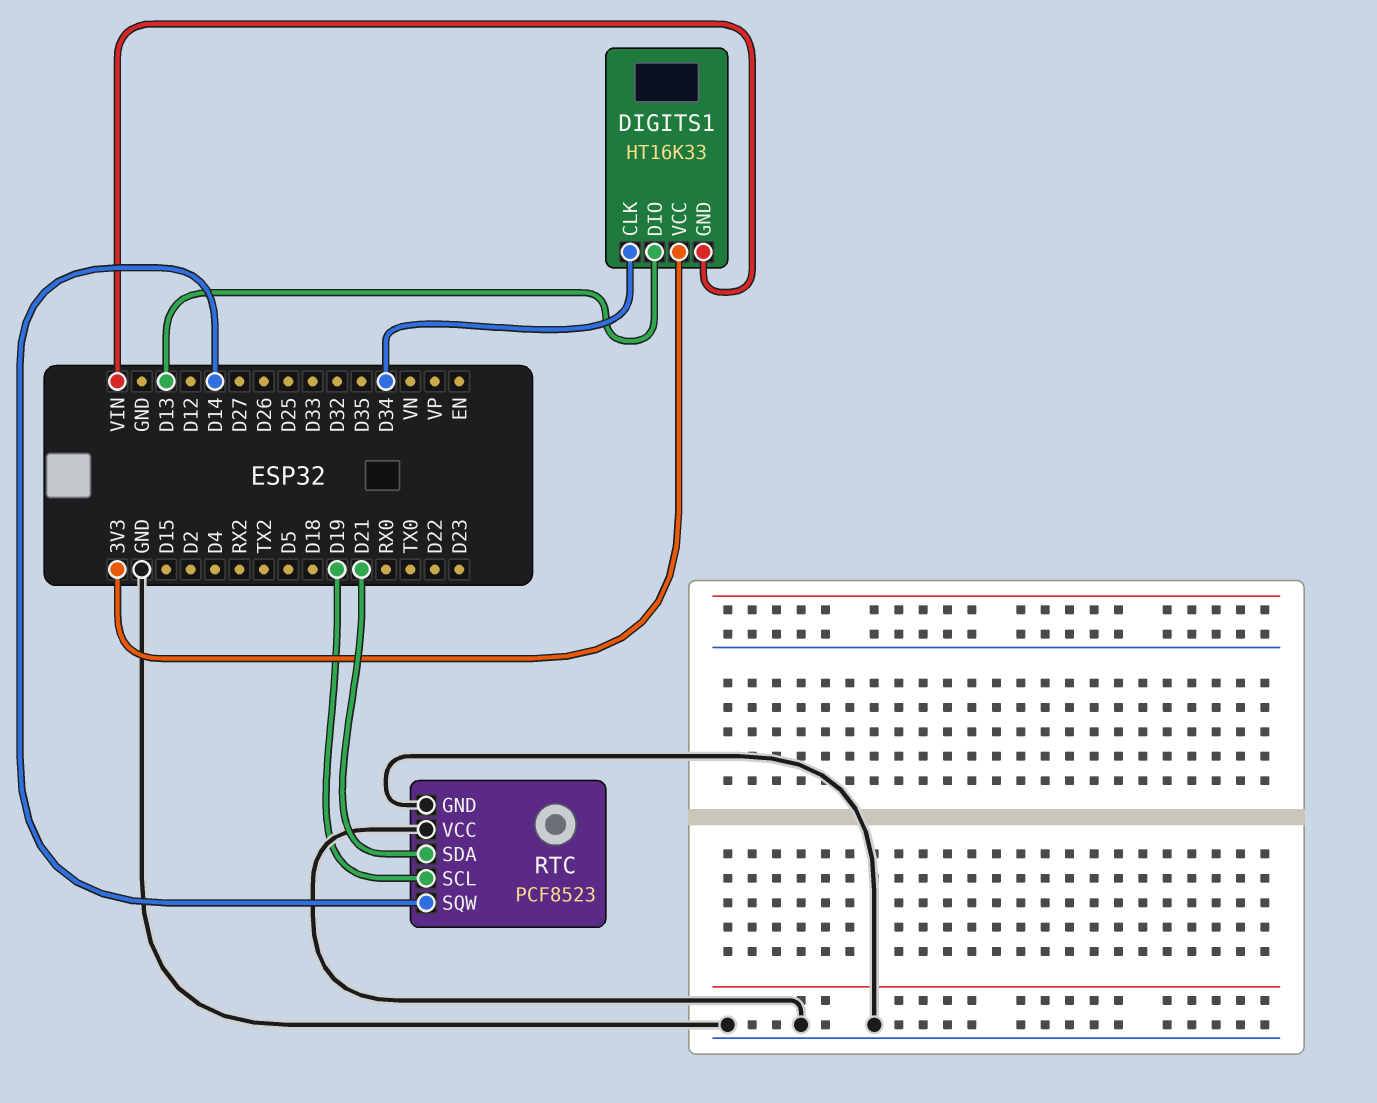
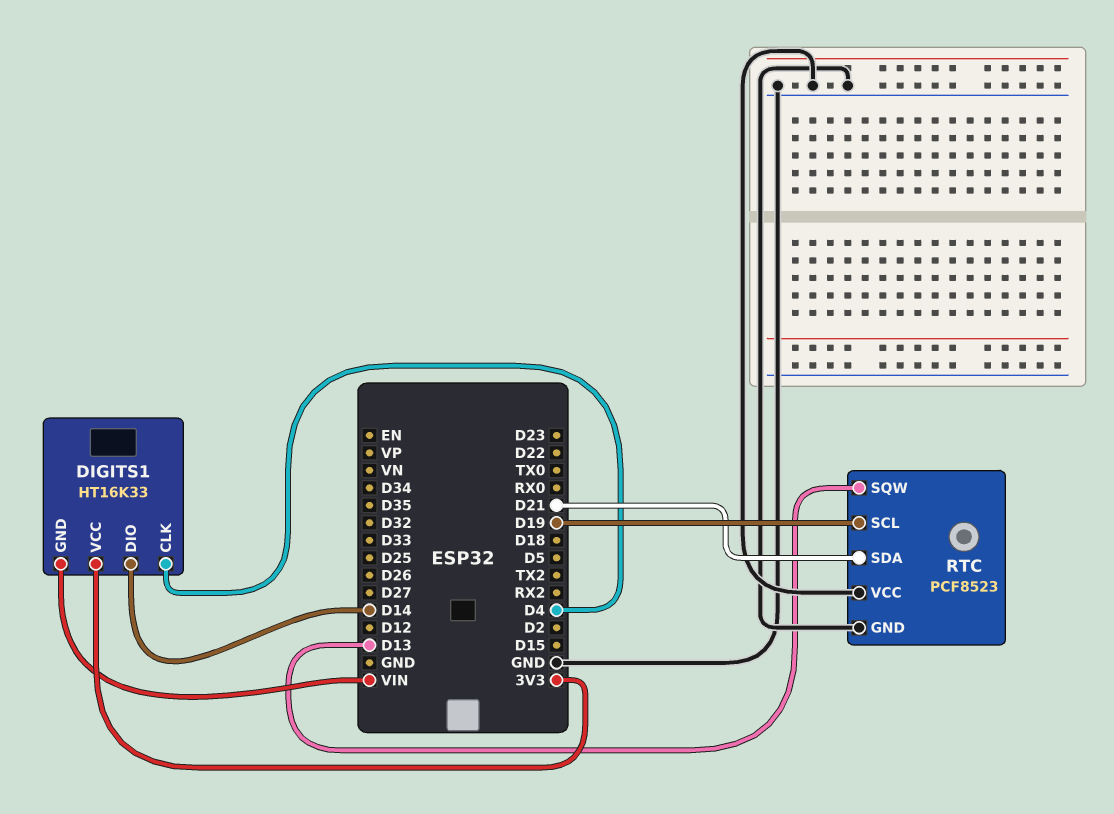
DIGITS1 pin CLK: D34 -> D4
DIGITS1 pin DIO: D13 -> D14
RTC pin SQW: D14 -> D13

